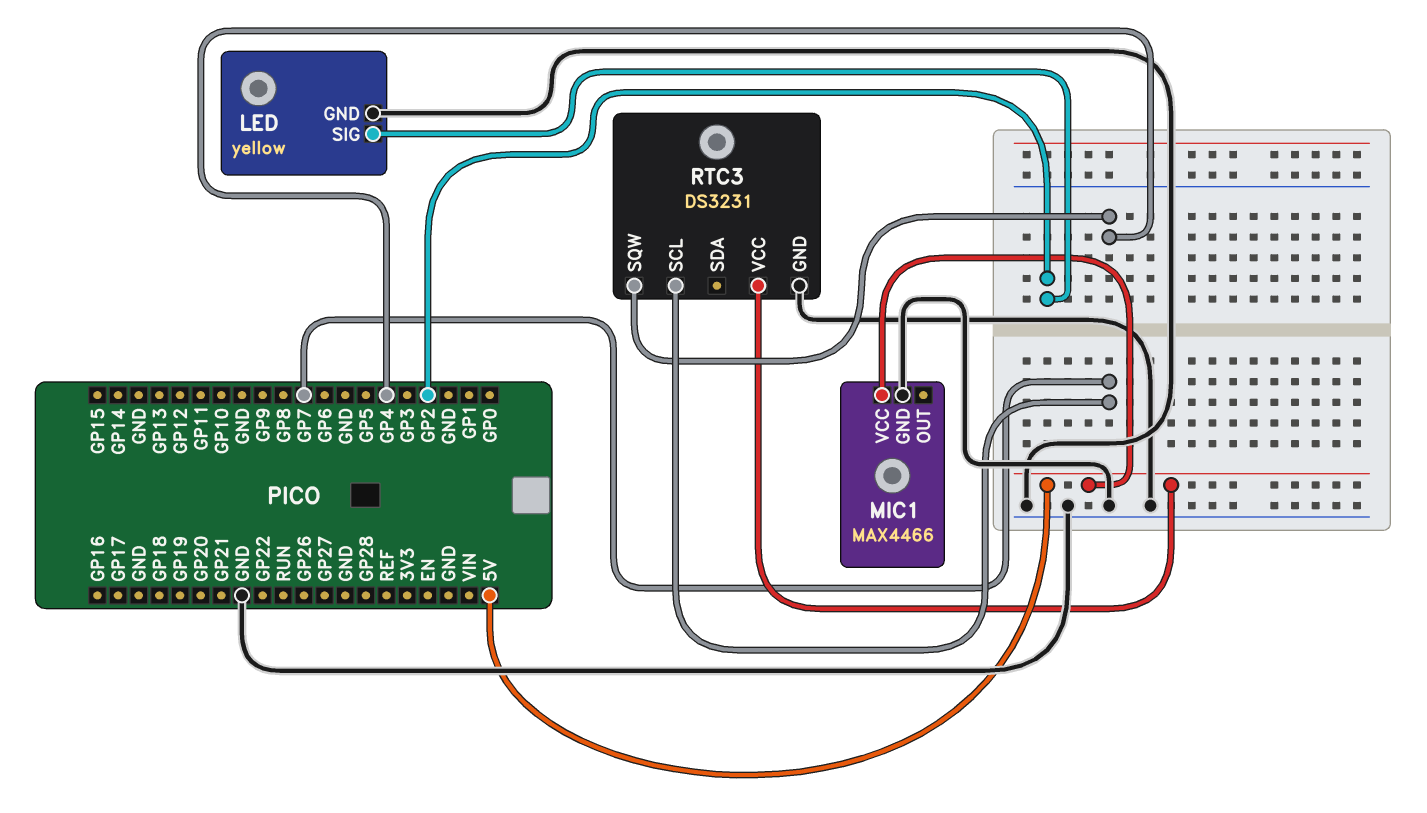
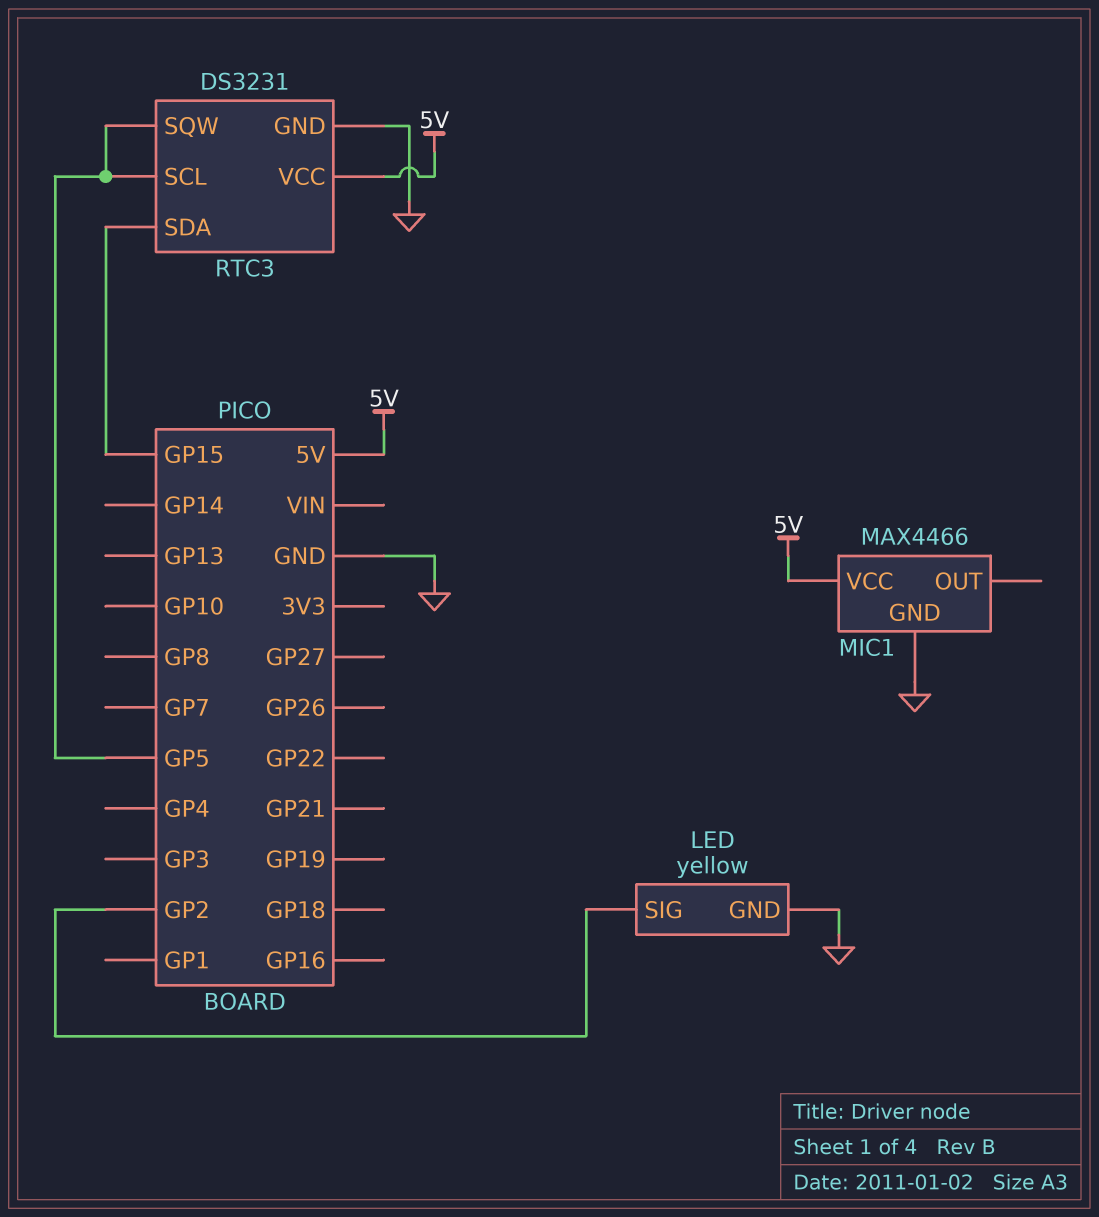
RTC3 pin SCL: GP7 -> GP5
RTC3 pin SDA: none -> GP15
RTC3 pin SQW: GP4 -> GP5

